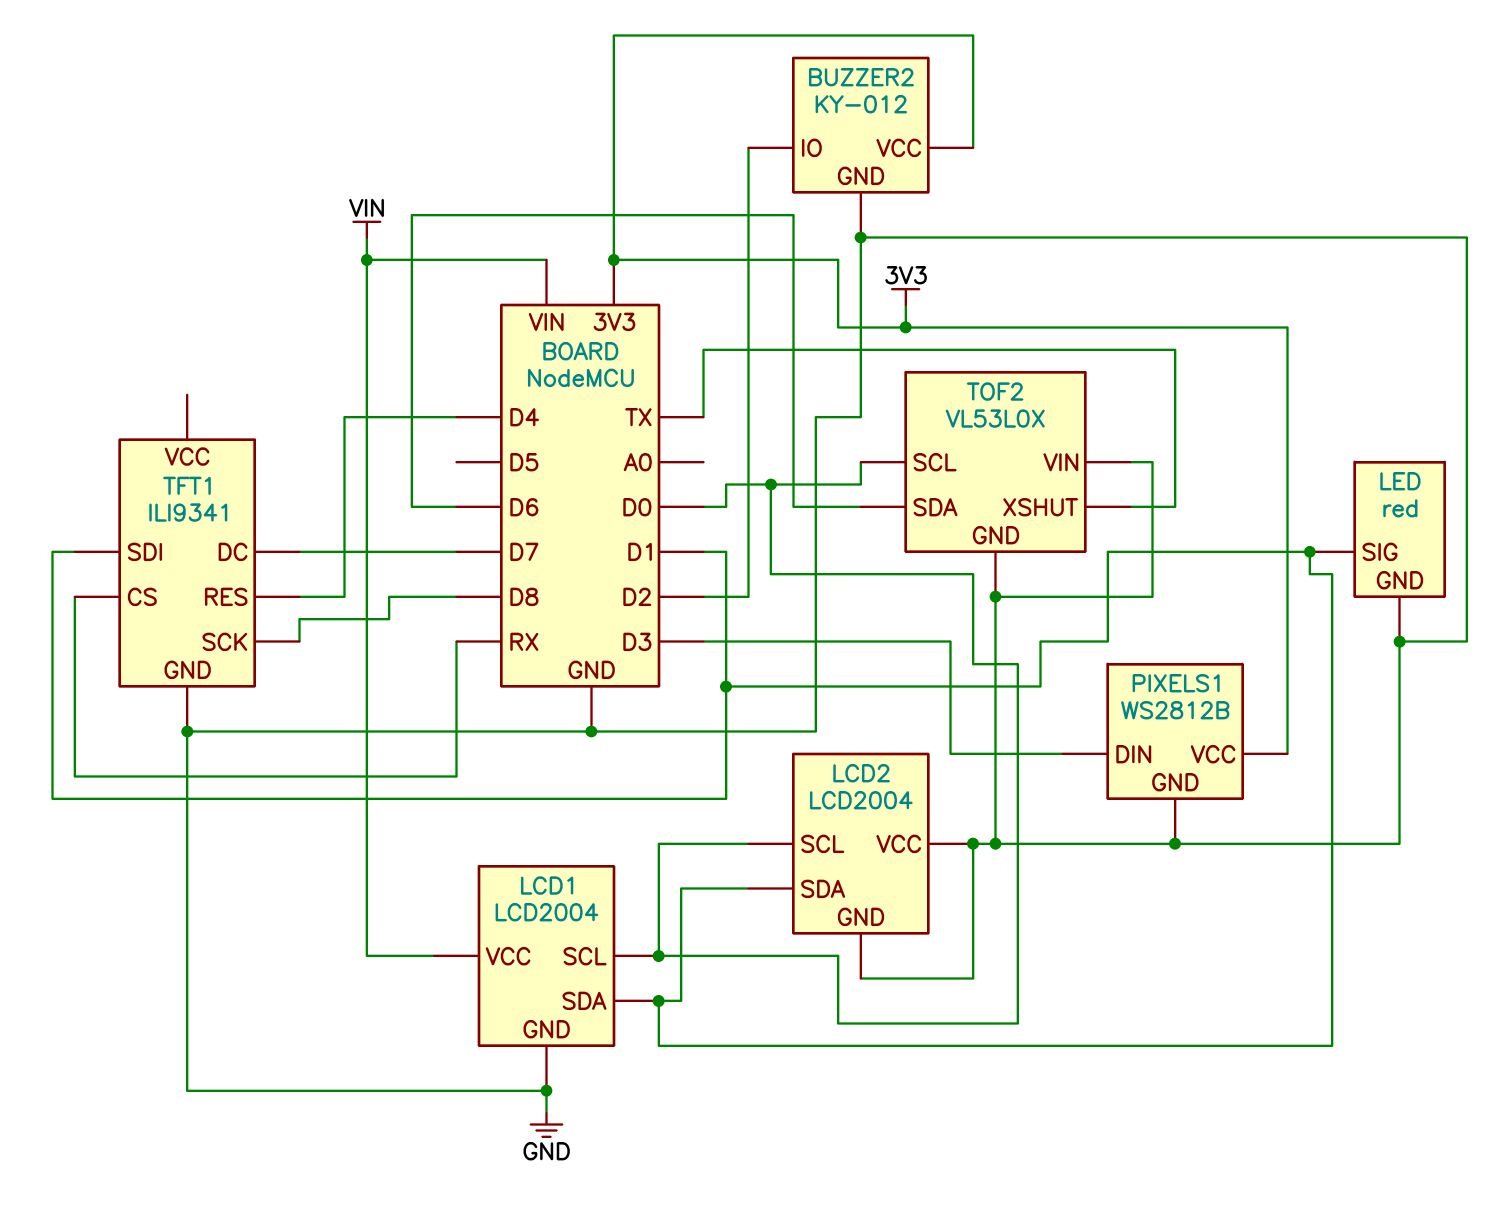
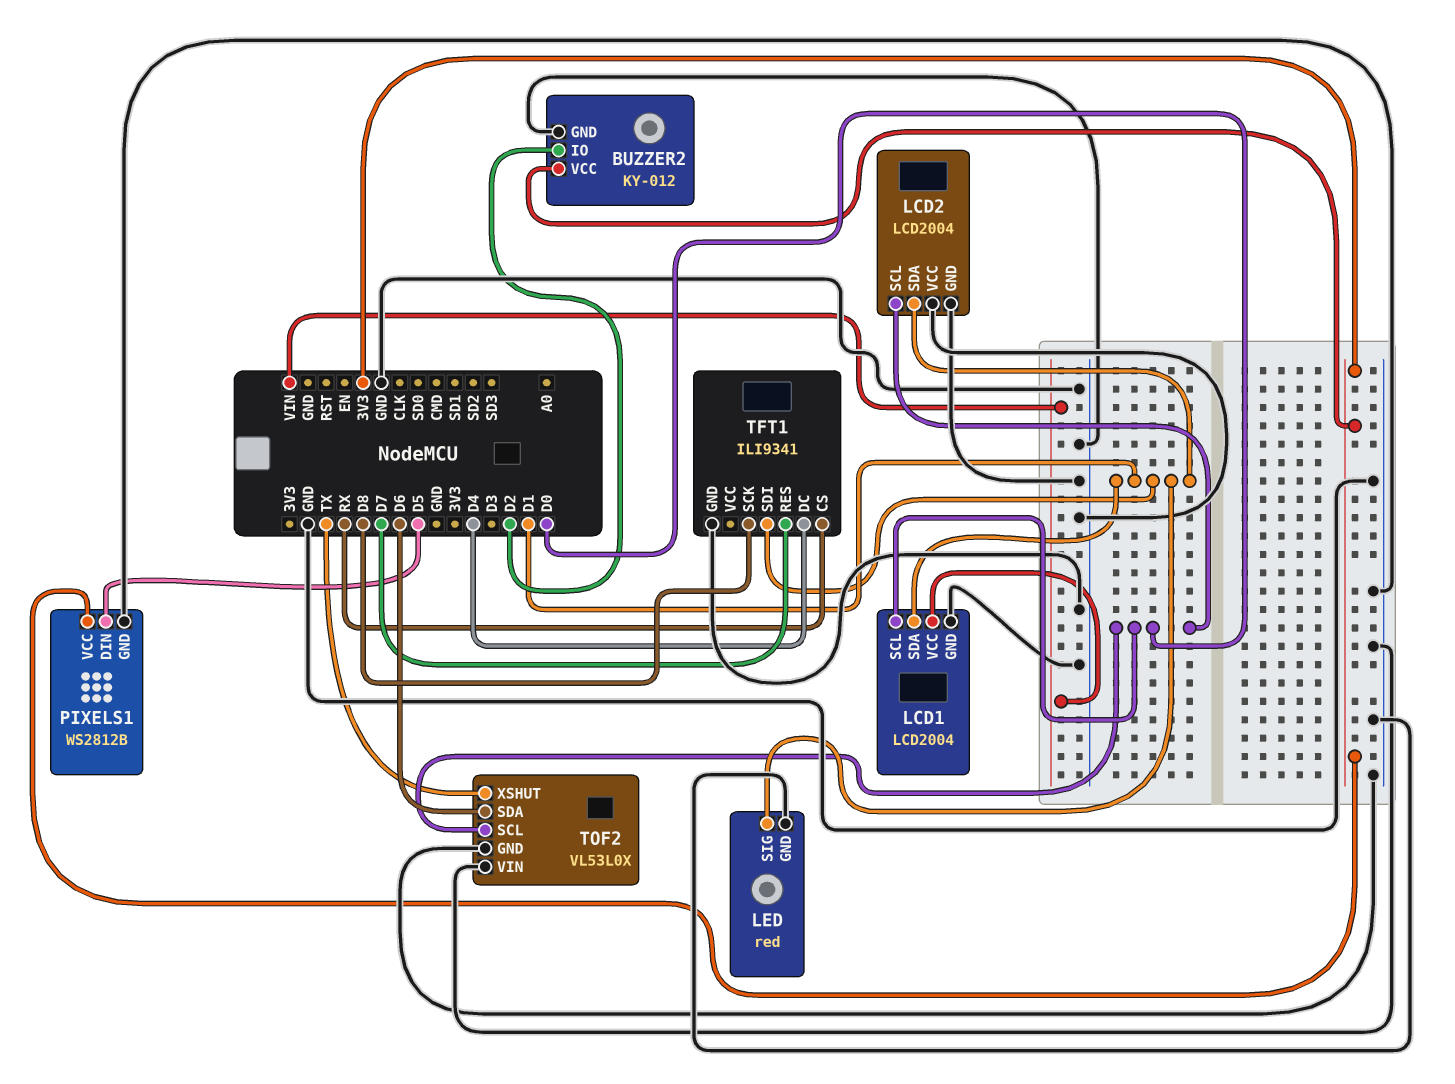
PIXELS1 pin DIN: D3 -> D5
TFT1 pin DC: D7 -> D4
TFT1 pin RES: D4 -> D7

